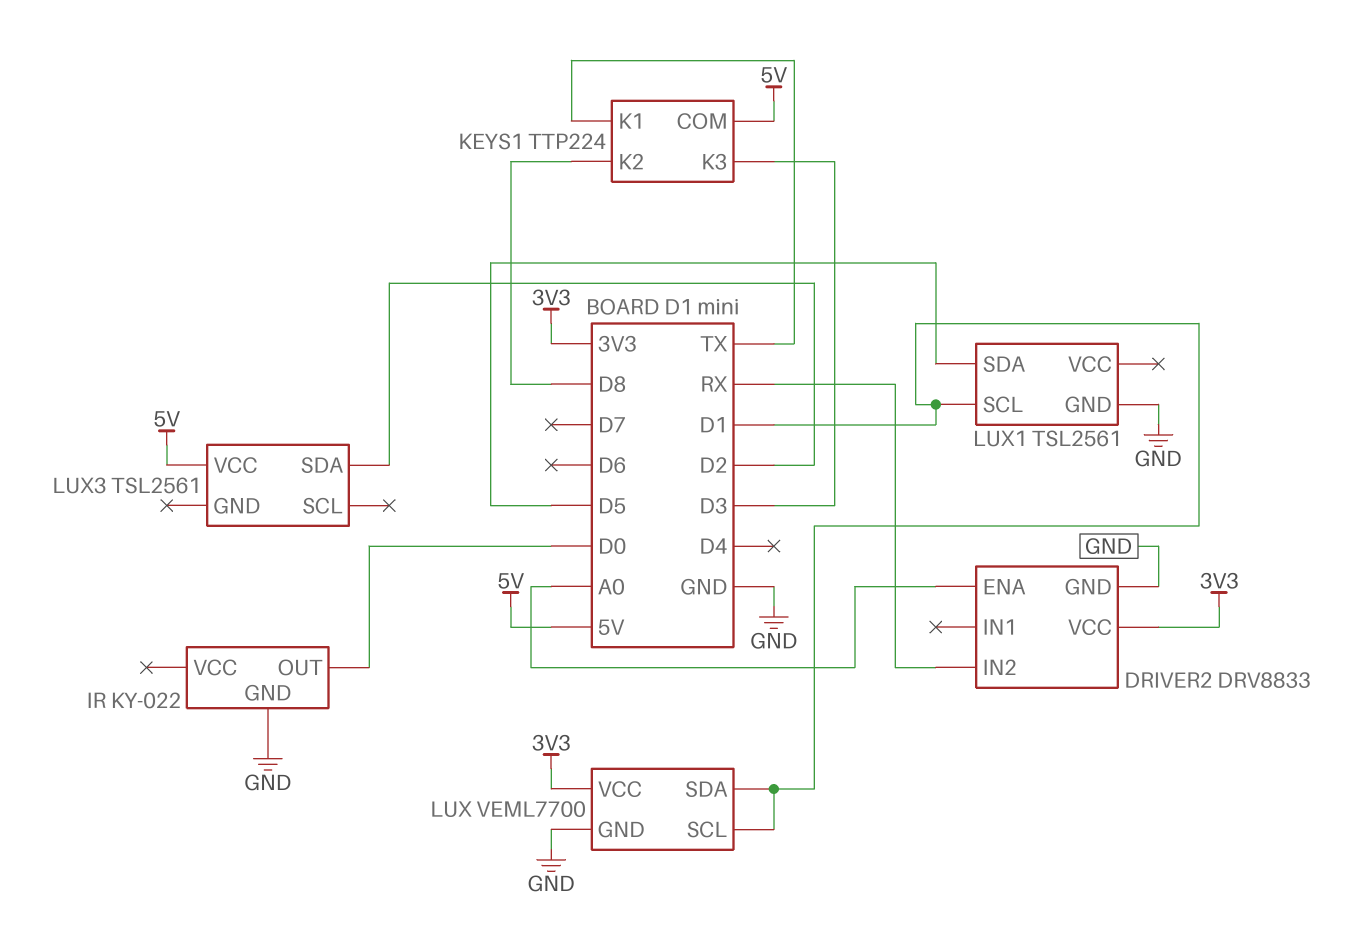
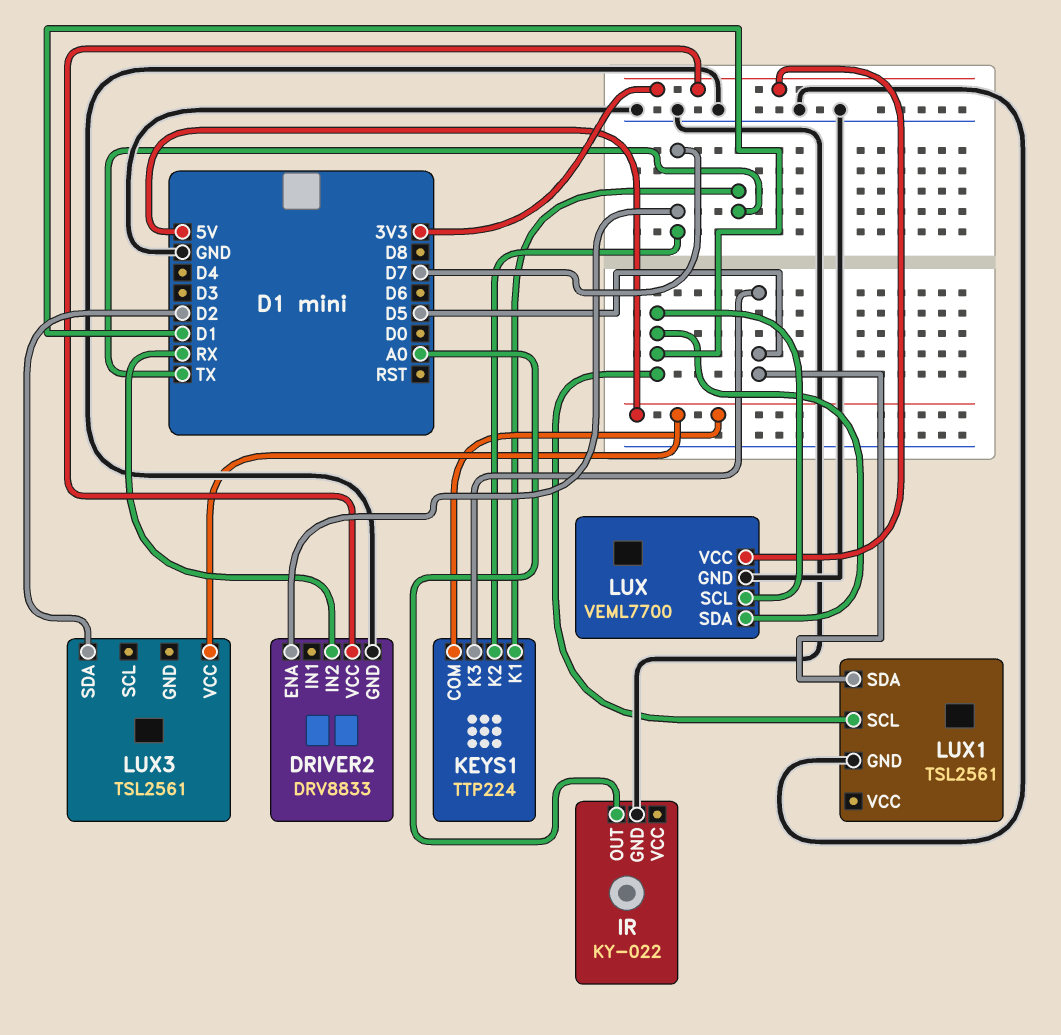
DRIVER2 pin ENA: A0 -> D7
IR pin OUT: D0 -> A0
KEYS1 pin K2: D8 -> D7
KEYS1 pin K3: D3 -> D5

